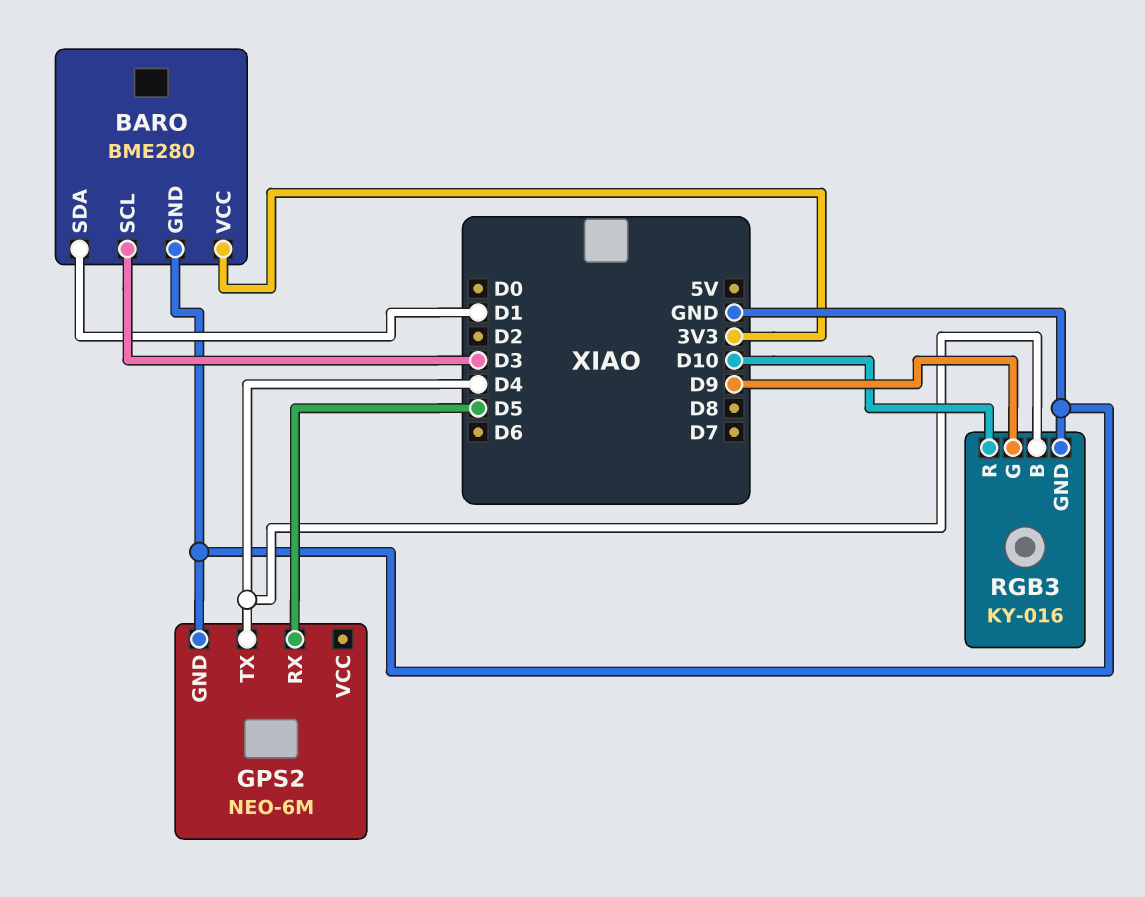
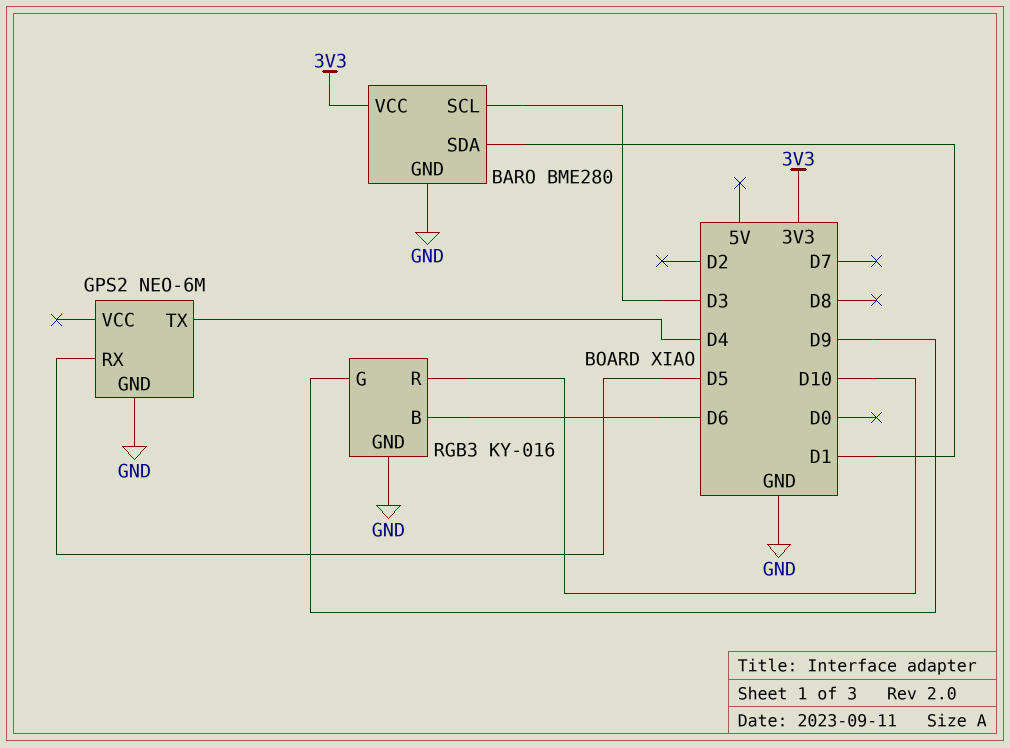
RGB3 pin B: D4 -> D6

